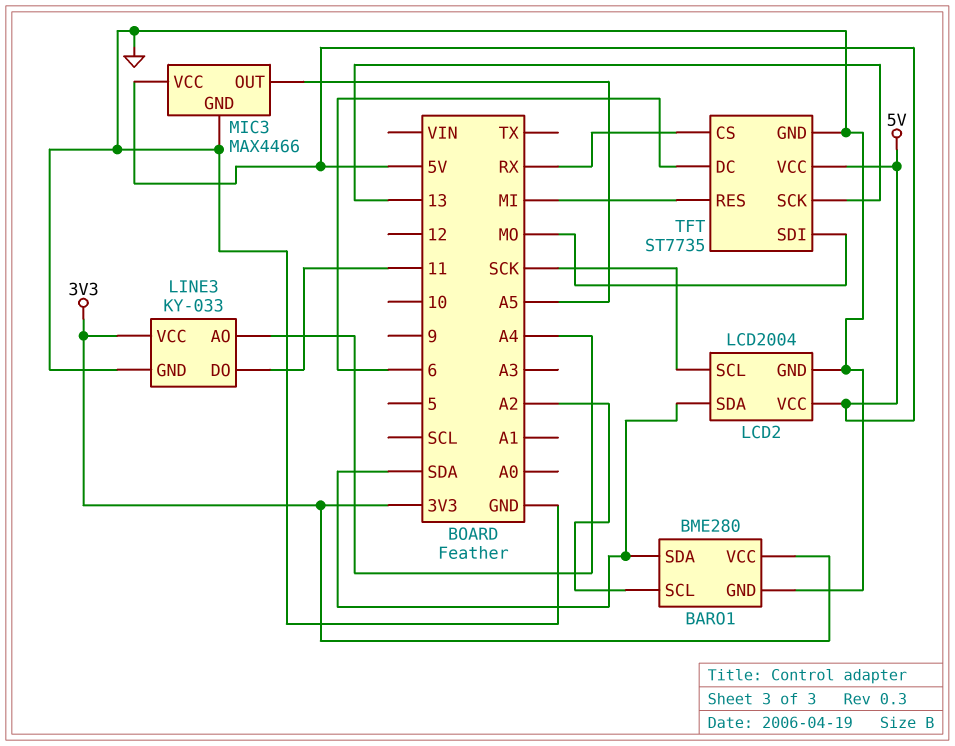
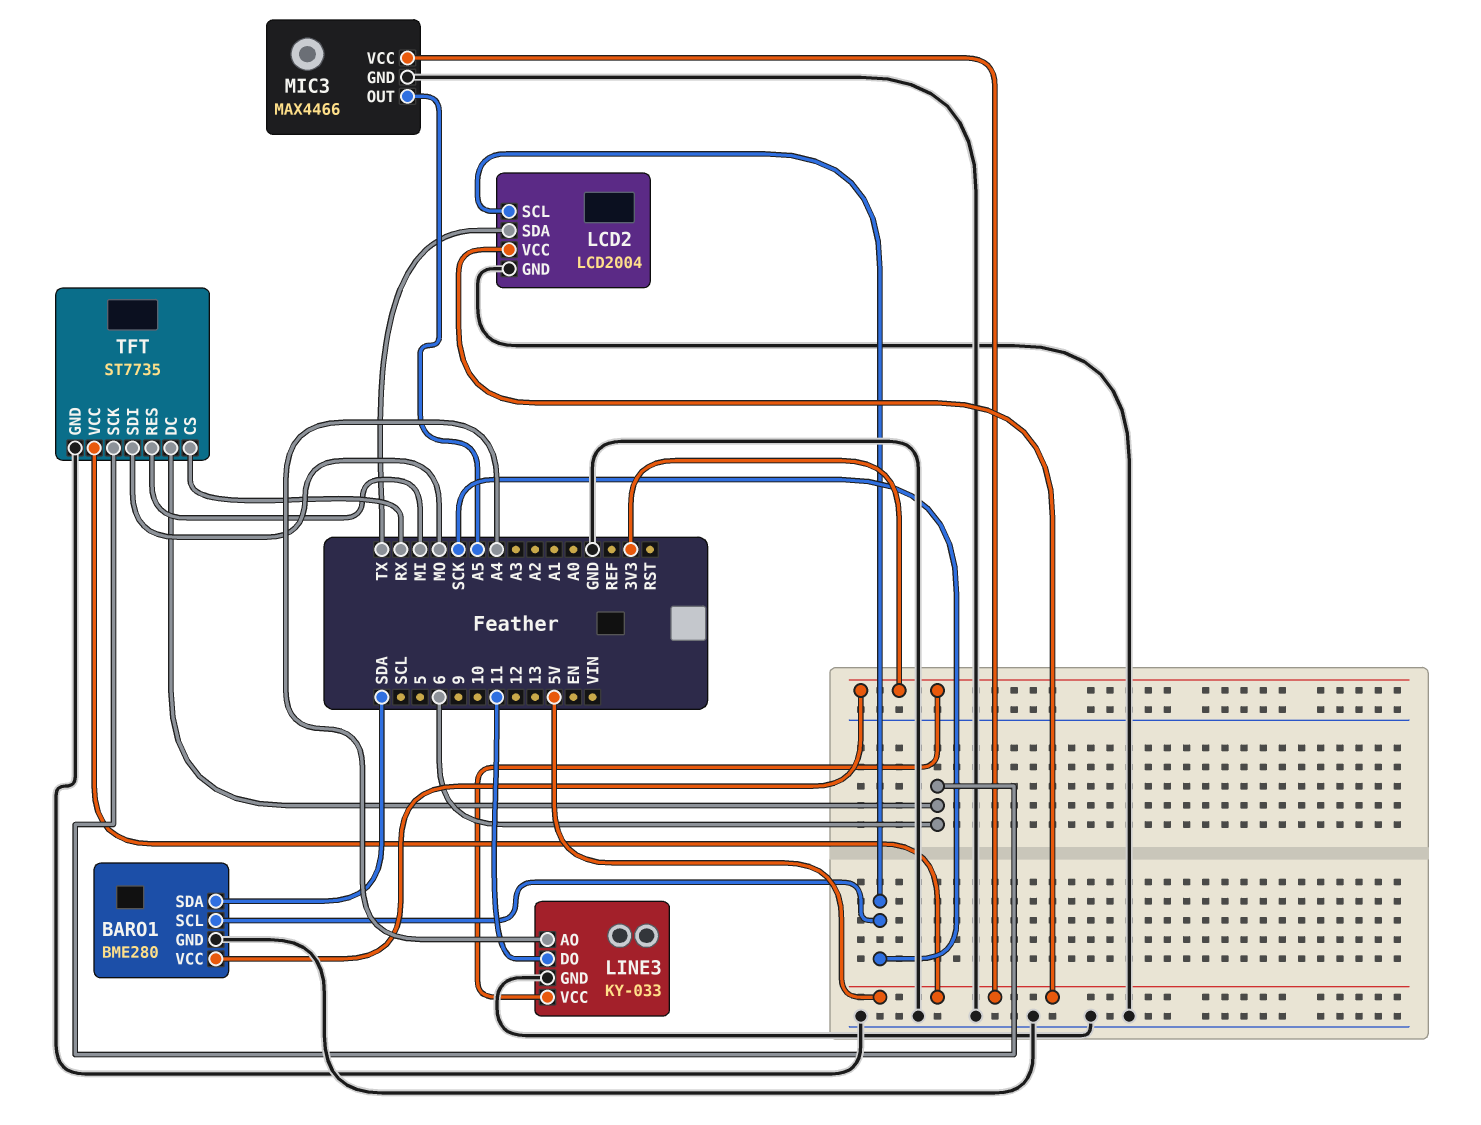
BARO1 pin SCL: A2 -> SCK
LCD2 pin SDA: SDA -> TX
TFT pin SCK: 13 -> 6

